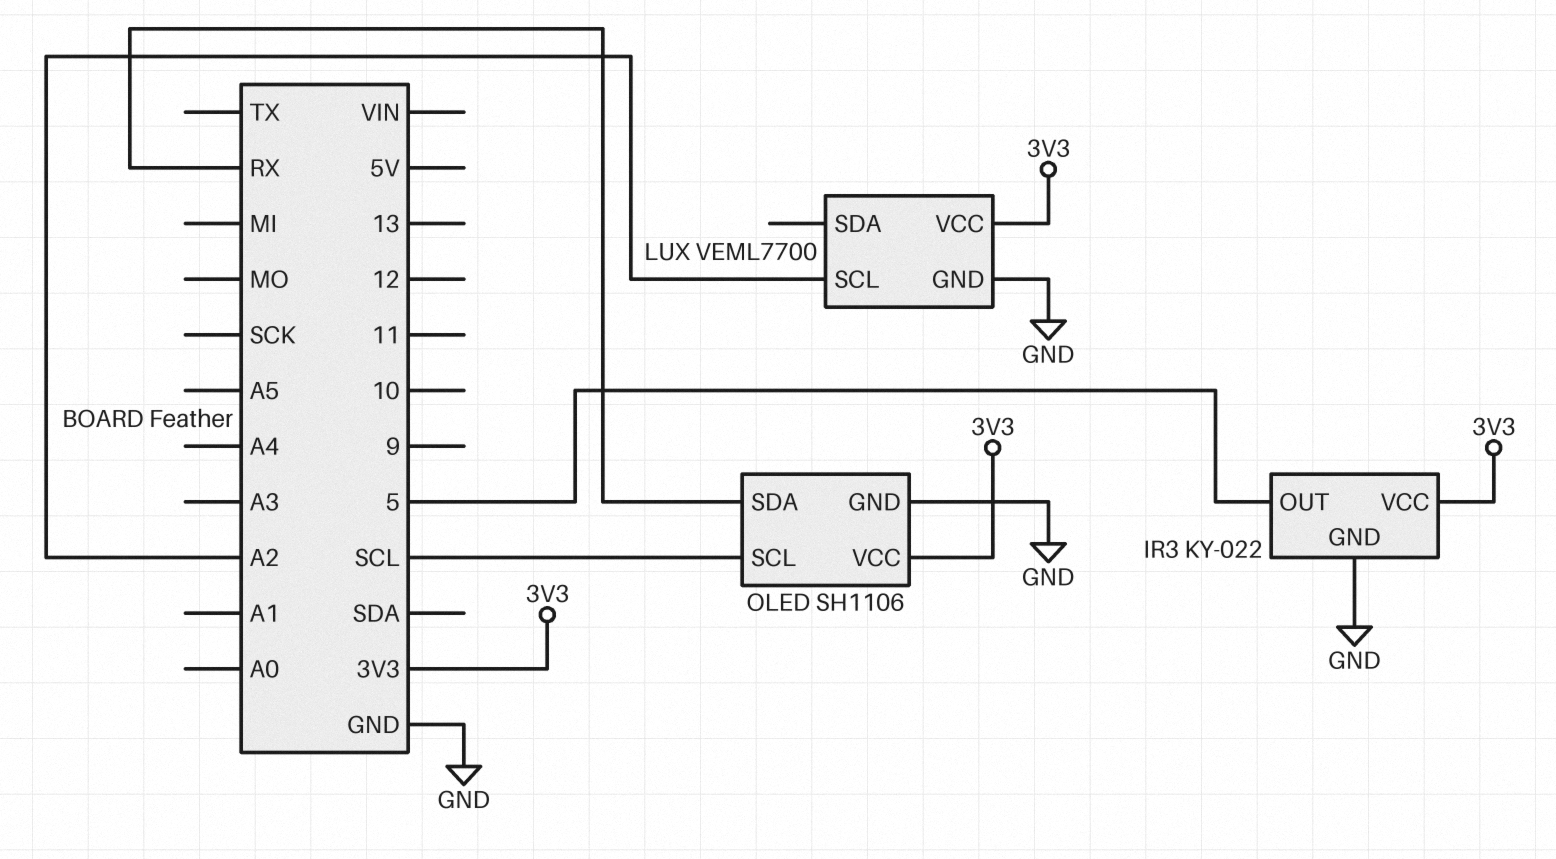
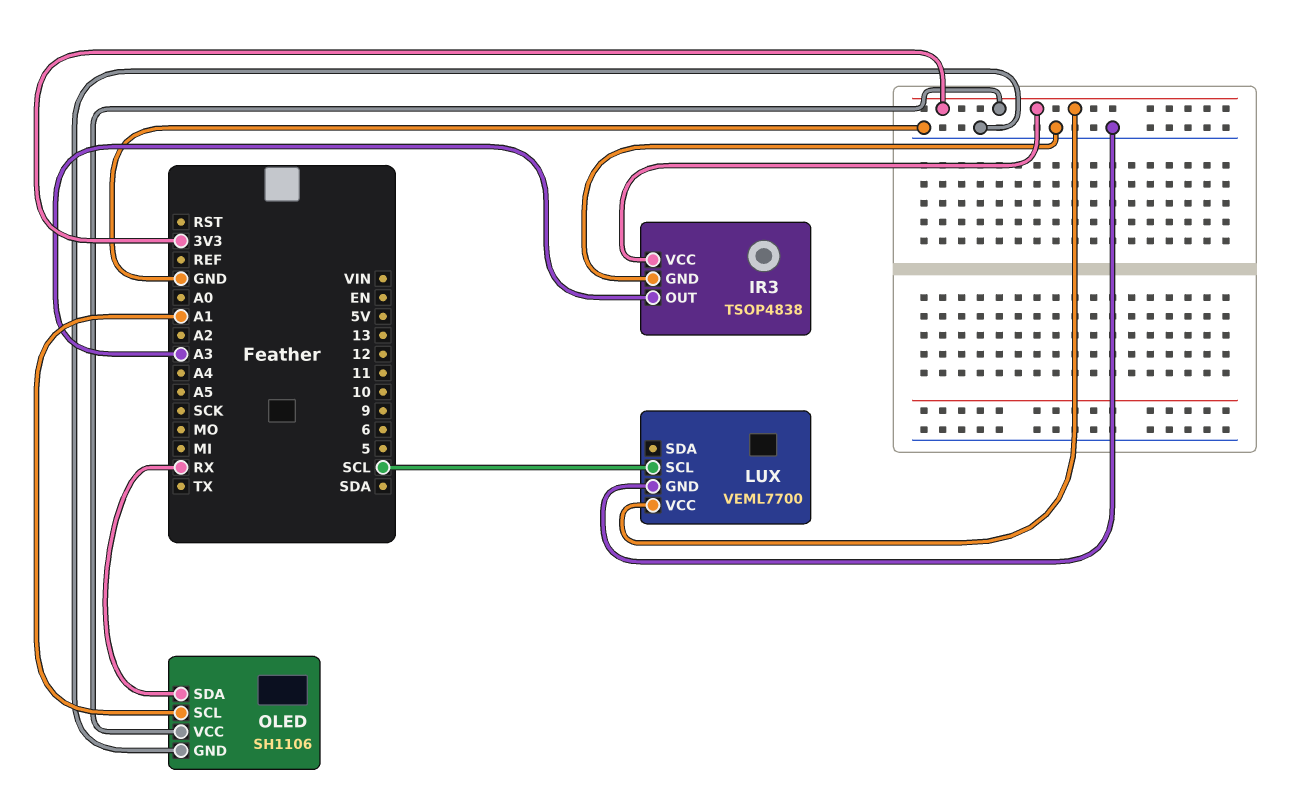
IR3: KY-022 -> TSOP4838
IR3 pin OUT: 5 -> A3
LUX pin SCL: A2 -> SCL
OLED pin SCL: SCL -> A1

